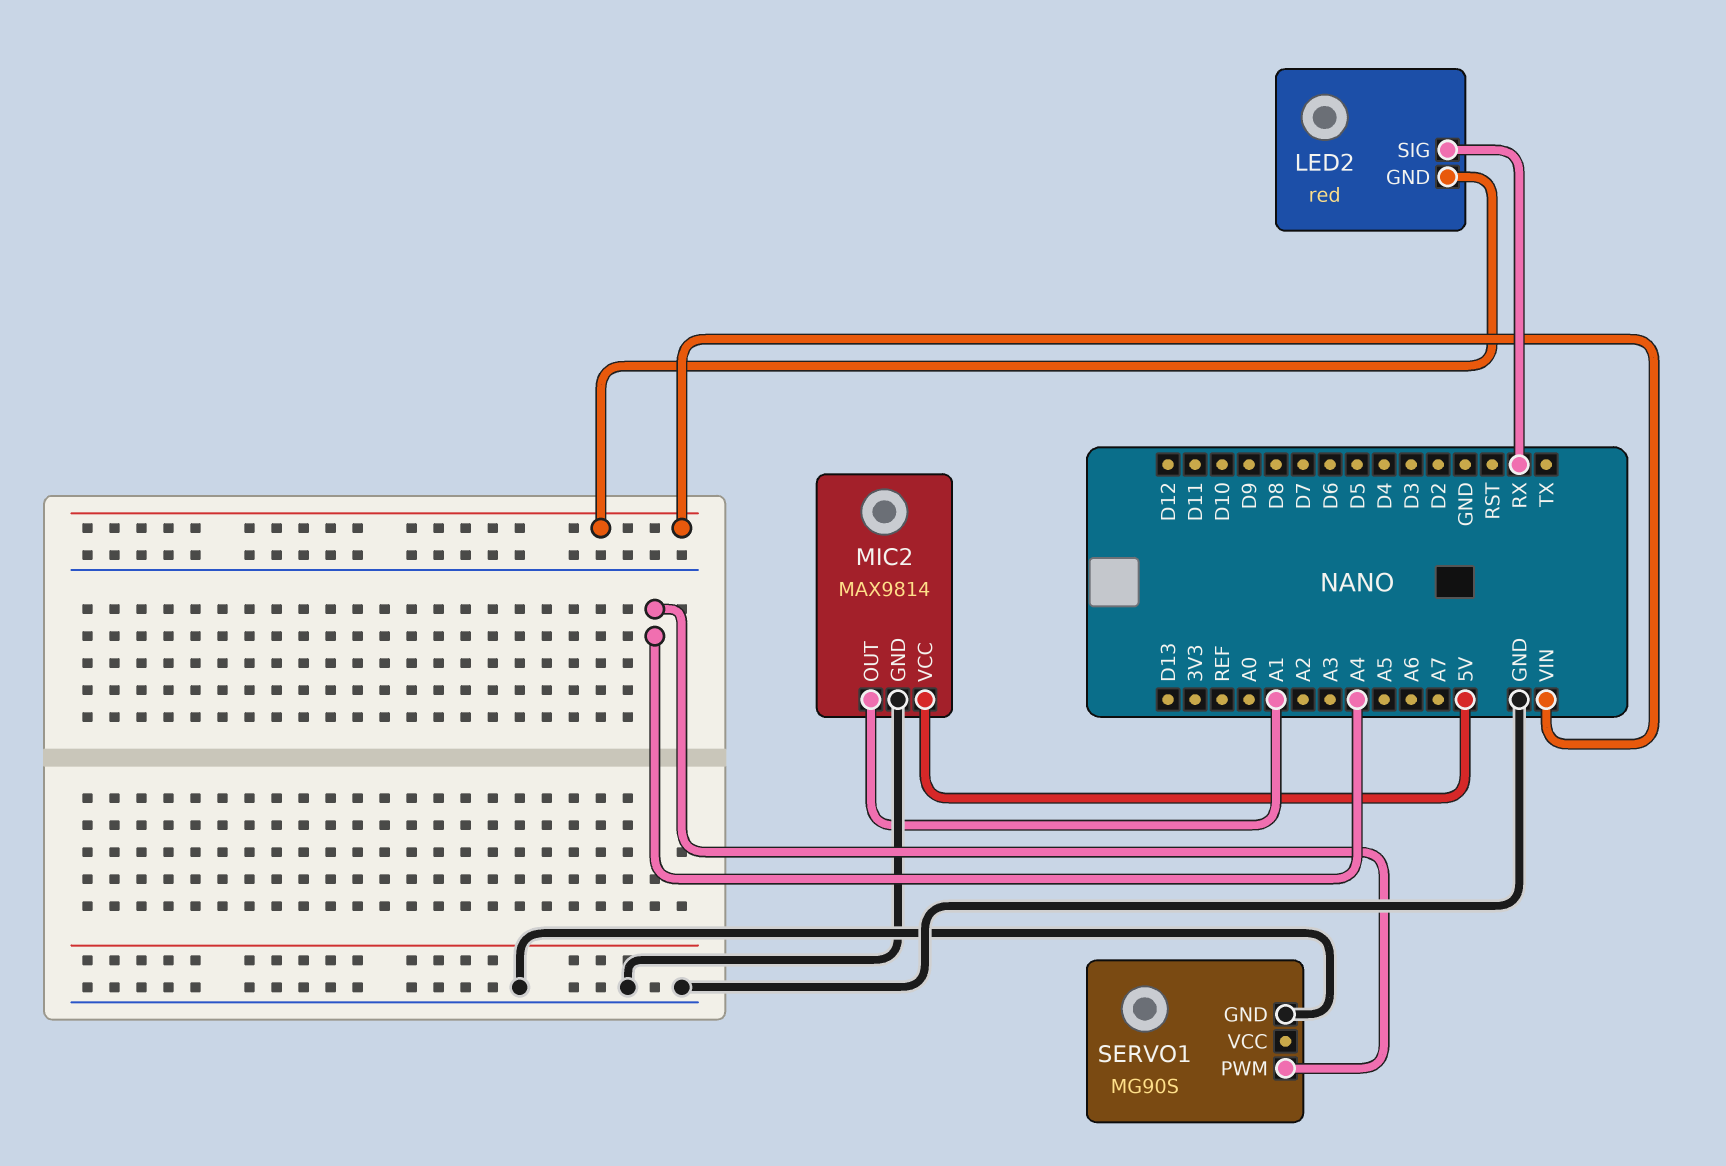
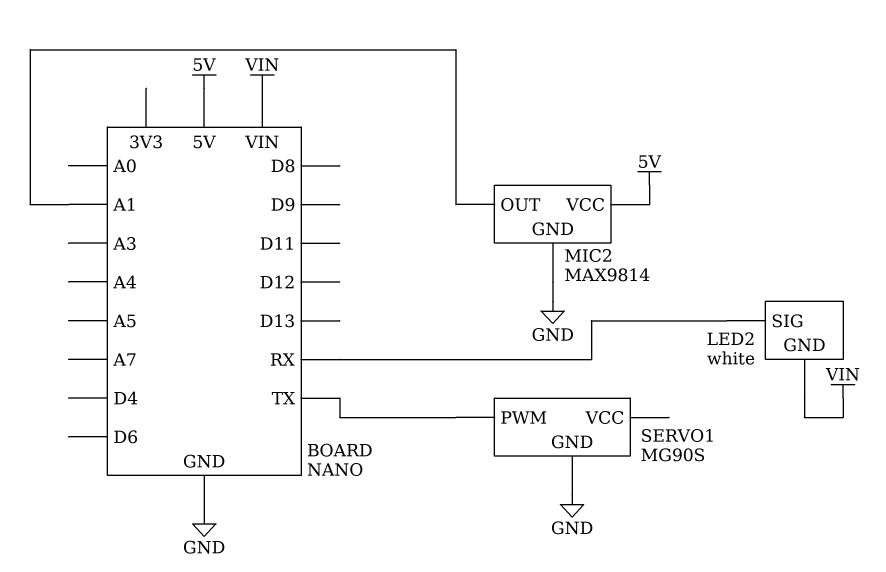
LED2: red -> white
SERVO1 pin PWM: A4 -> TX

